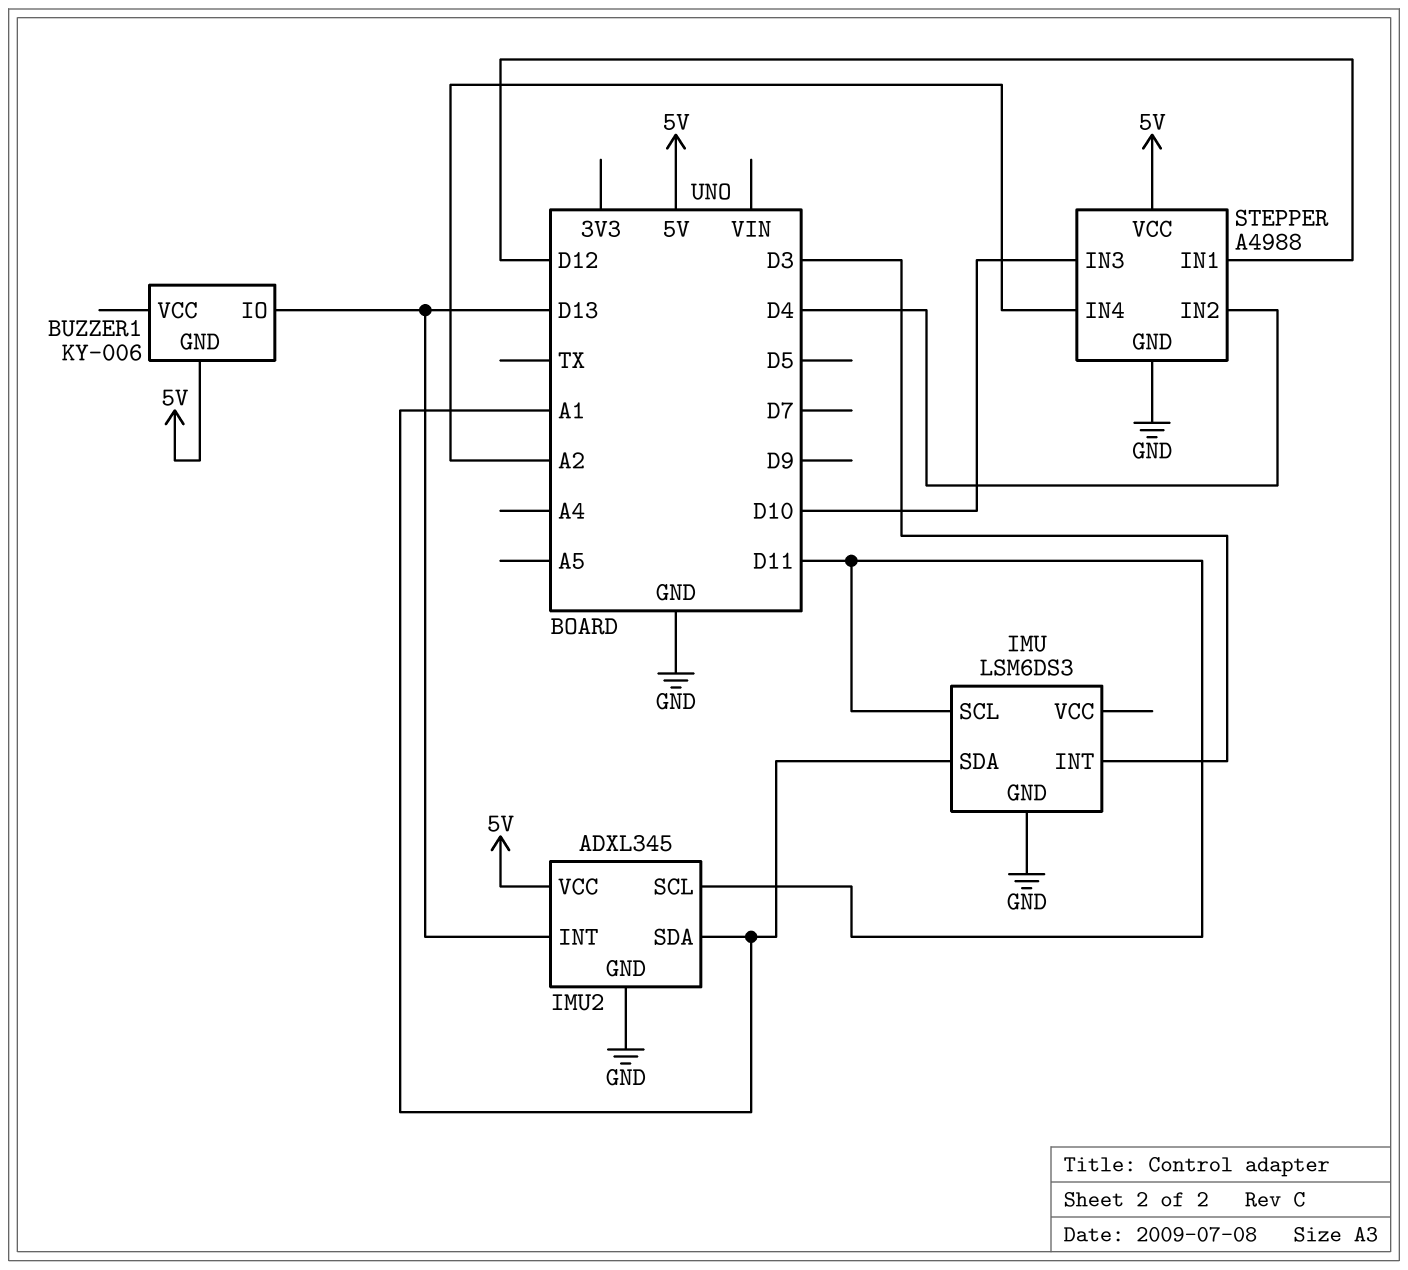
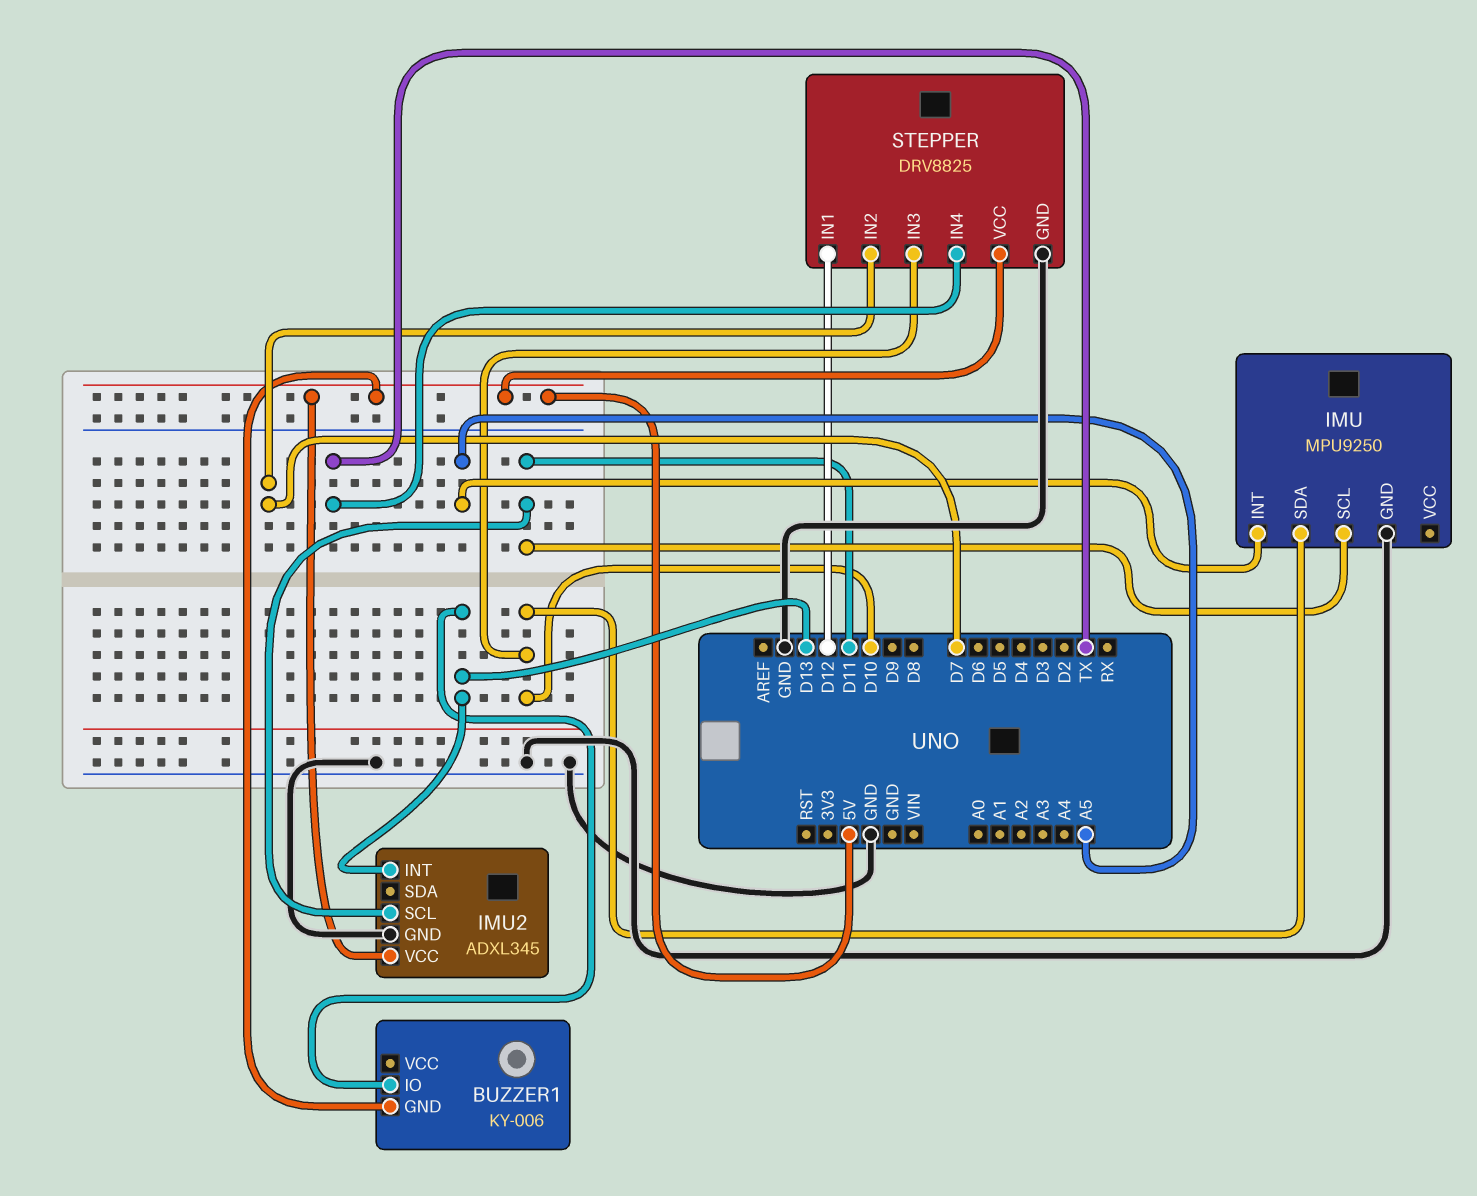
IMU: LSM6DS3 -> MPU9250
IMU pin INT: D3 -> A5
IMU pin SDA: A1 -> D10
IMU2 pin SDA: A1 -> none
STEPPER: A4988 -> DRV8825
STEPPER pin IN2: D4 -> D7
STEPPER pin IN4: A2 -> TX

